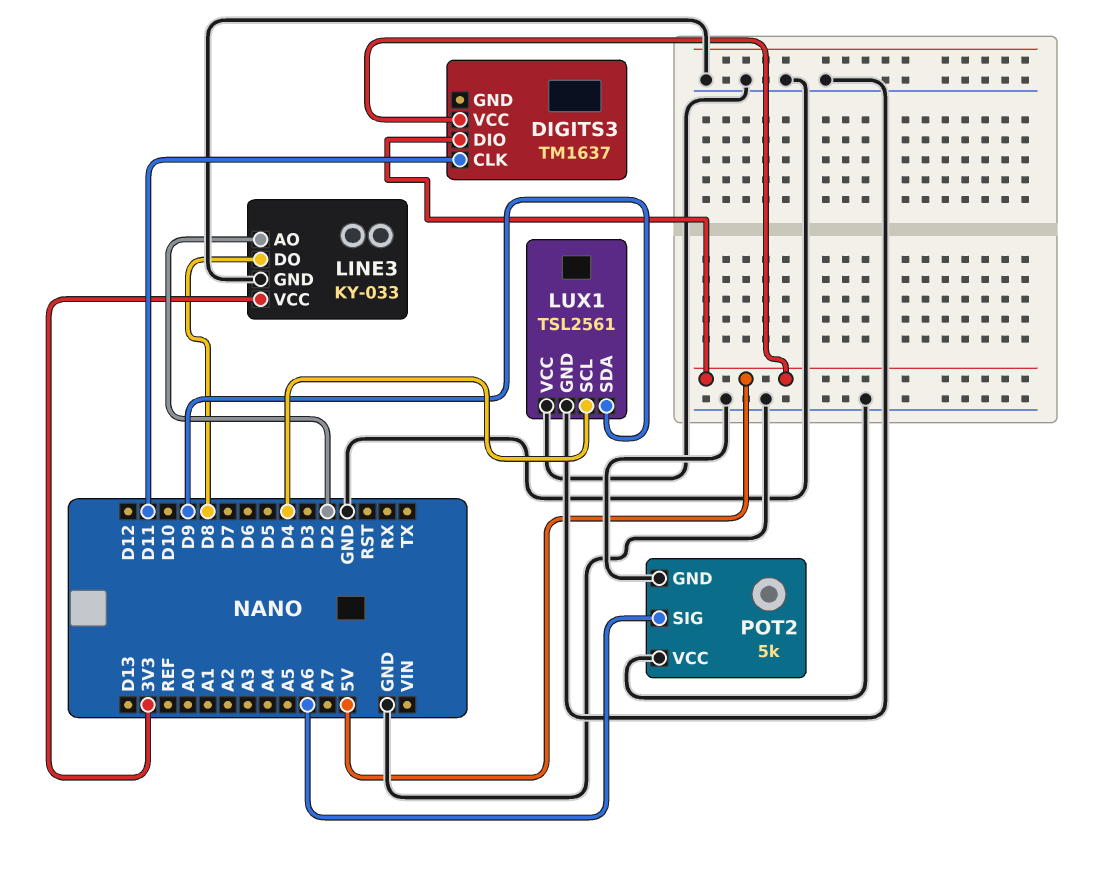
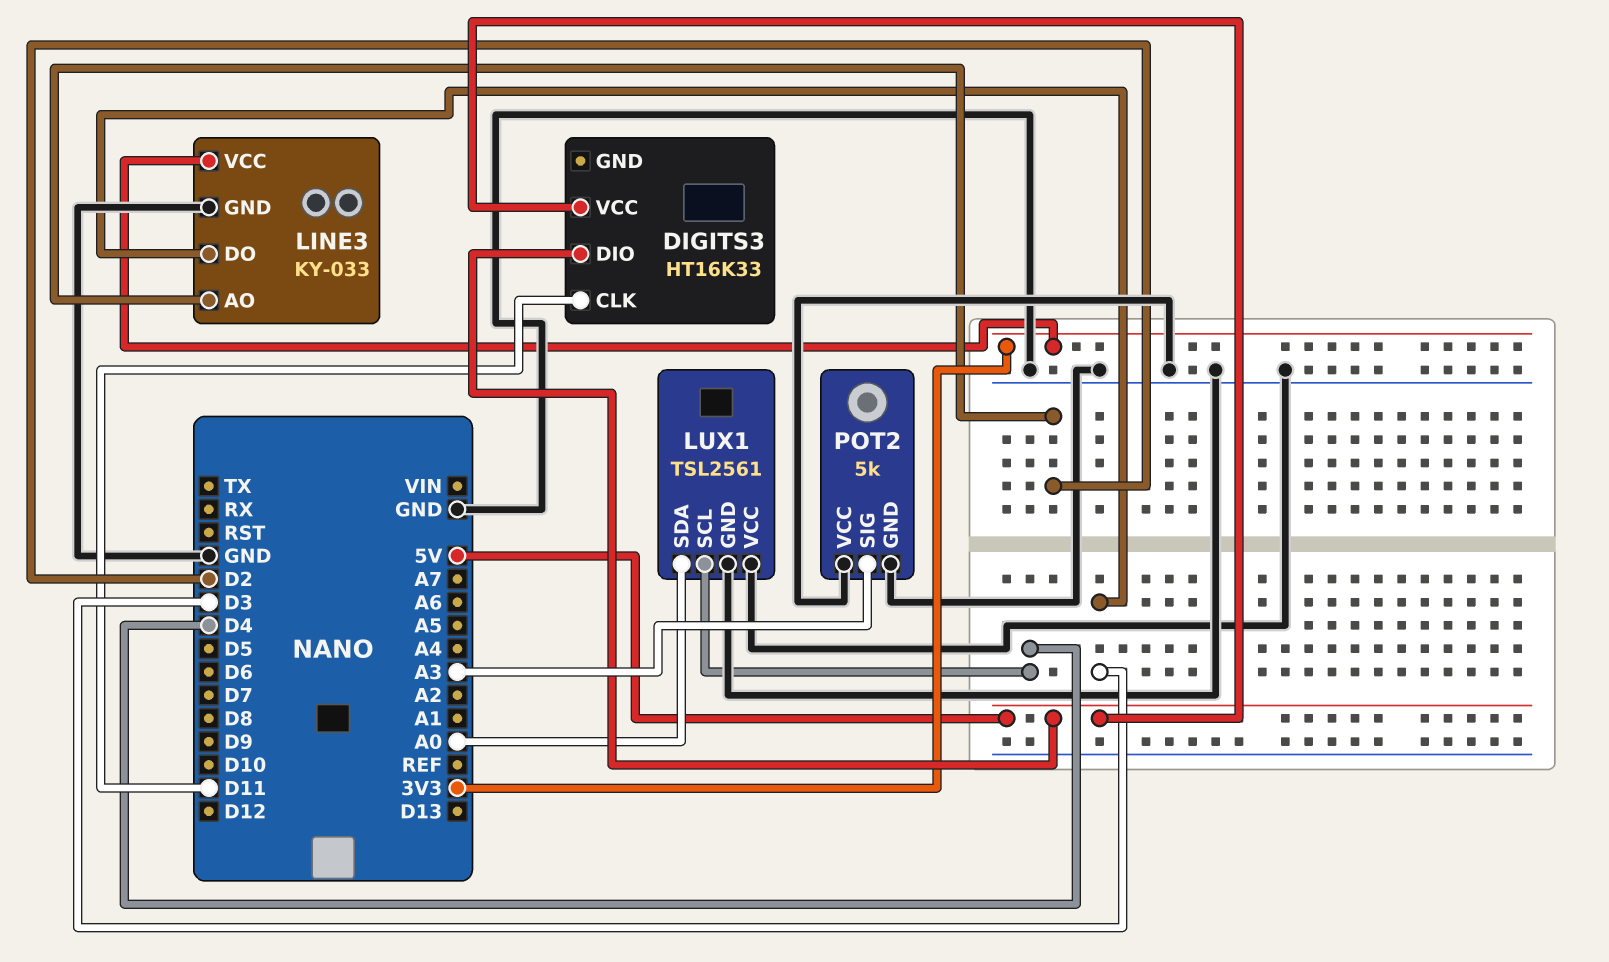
DIGITS3: TM1637 -> HT16K33
LINE3 pin DO: D8 -> D3
LUX1 pin SDA: D9 -> A0
POT2 pin SIG: A6 -> A3

